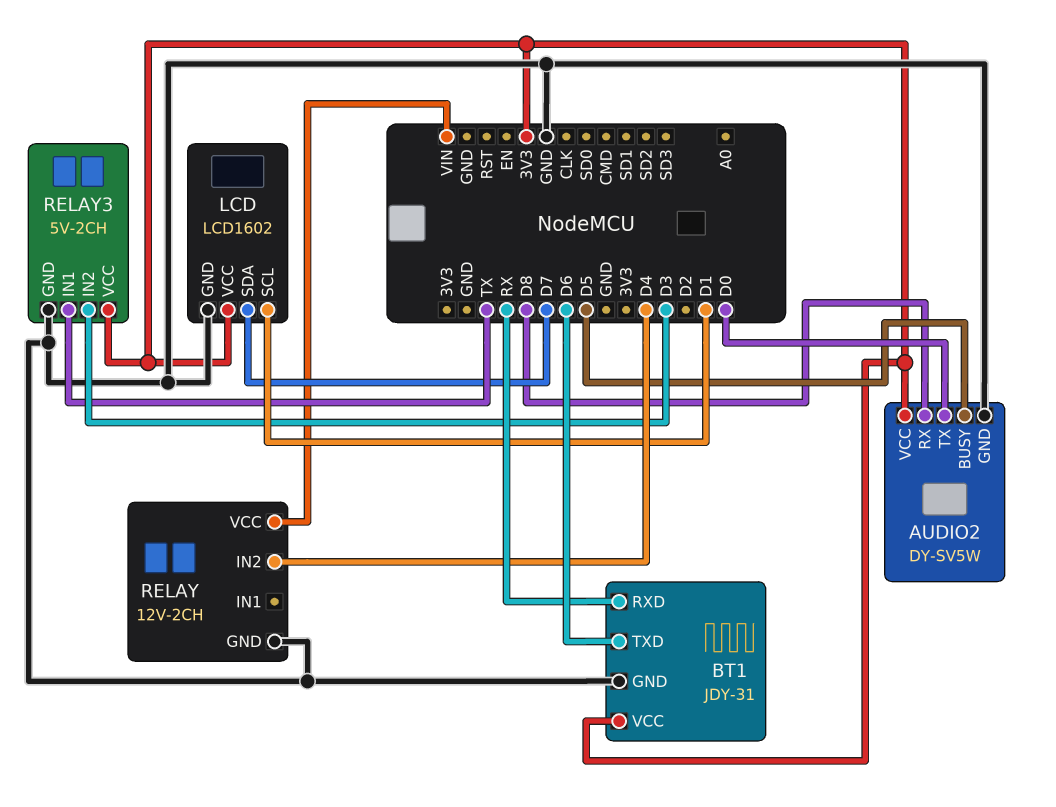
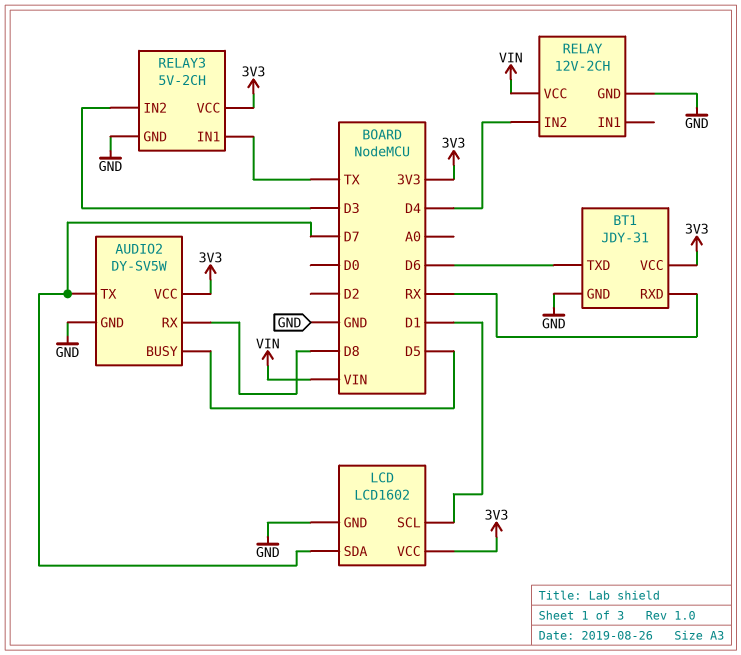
AUDIO2 pin TX: D0 -> D7

